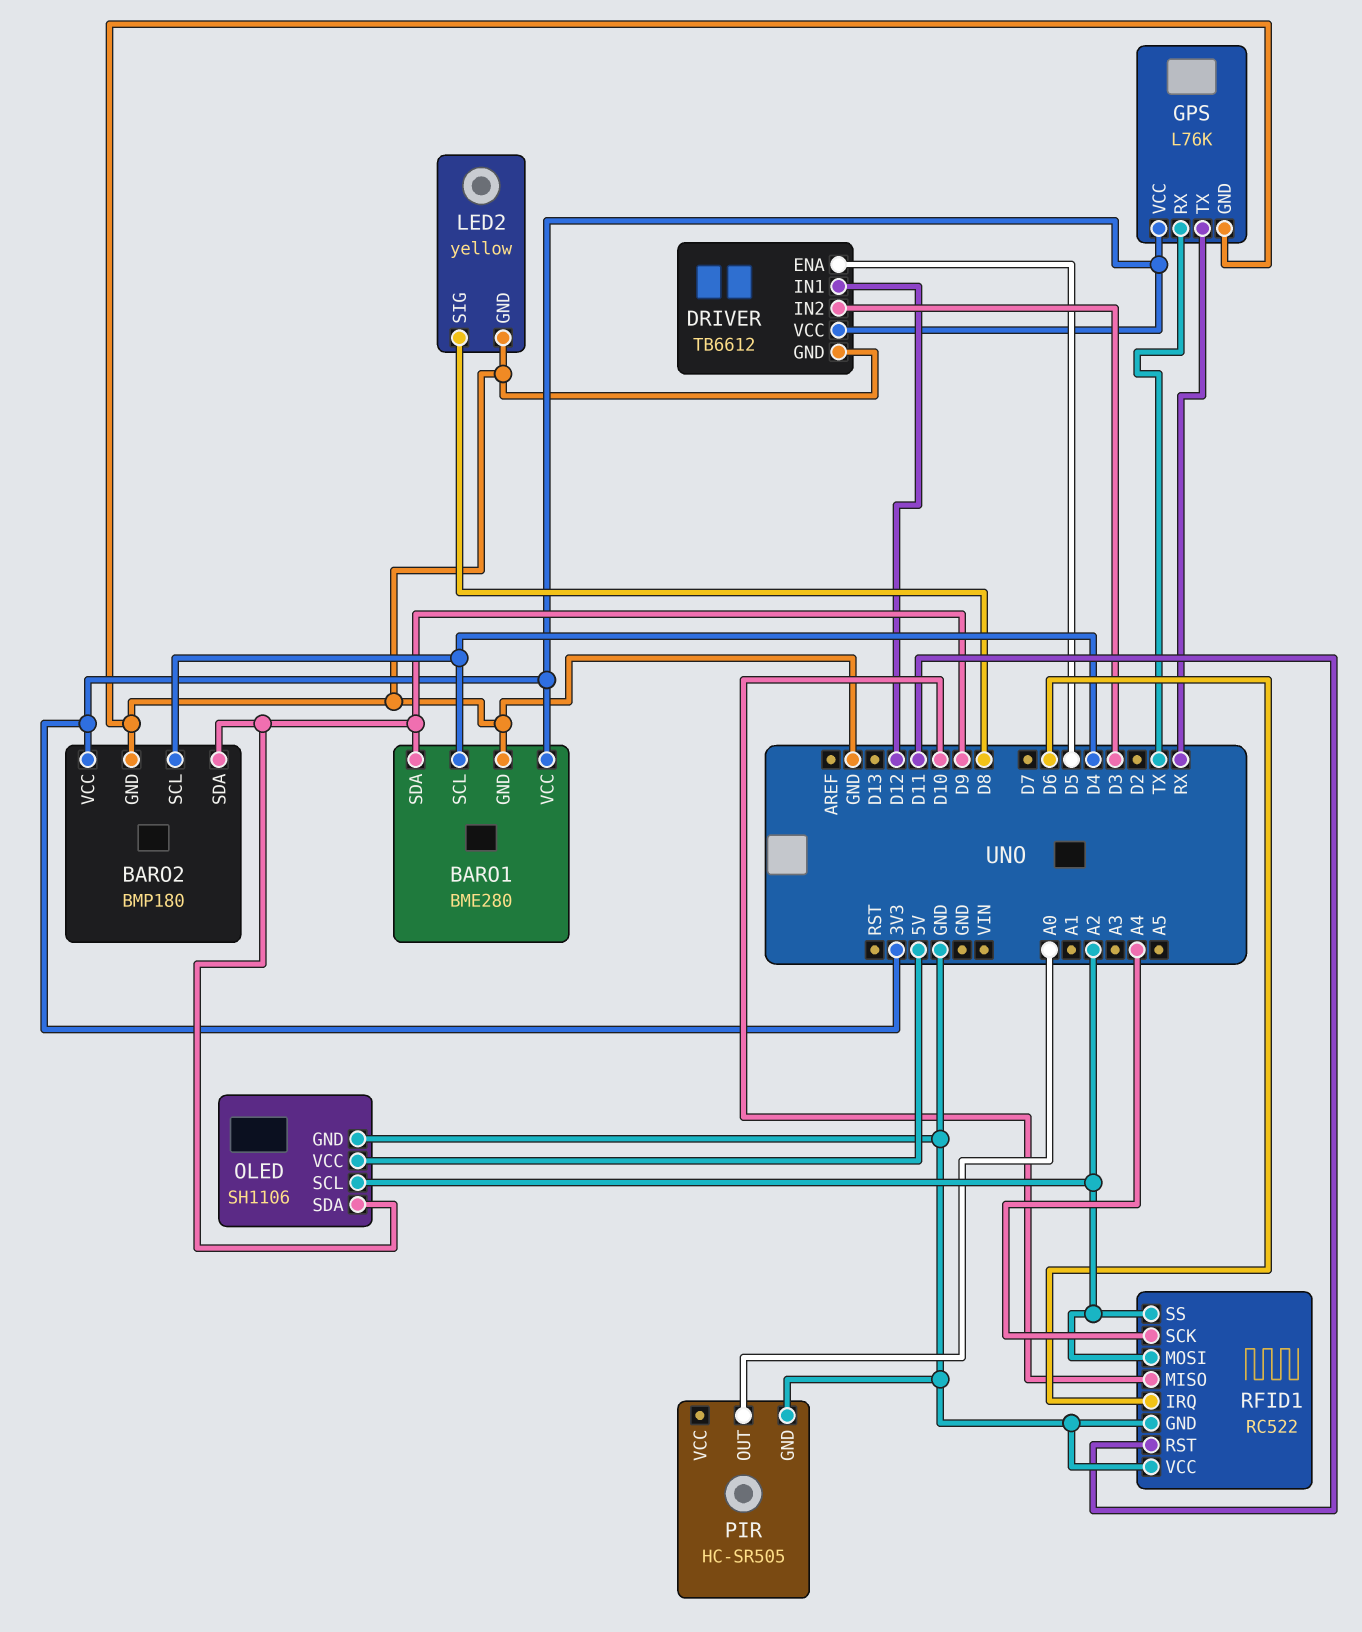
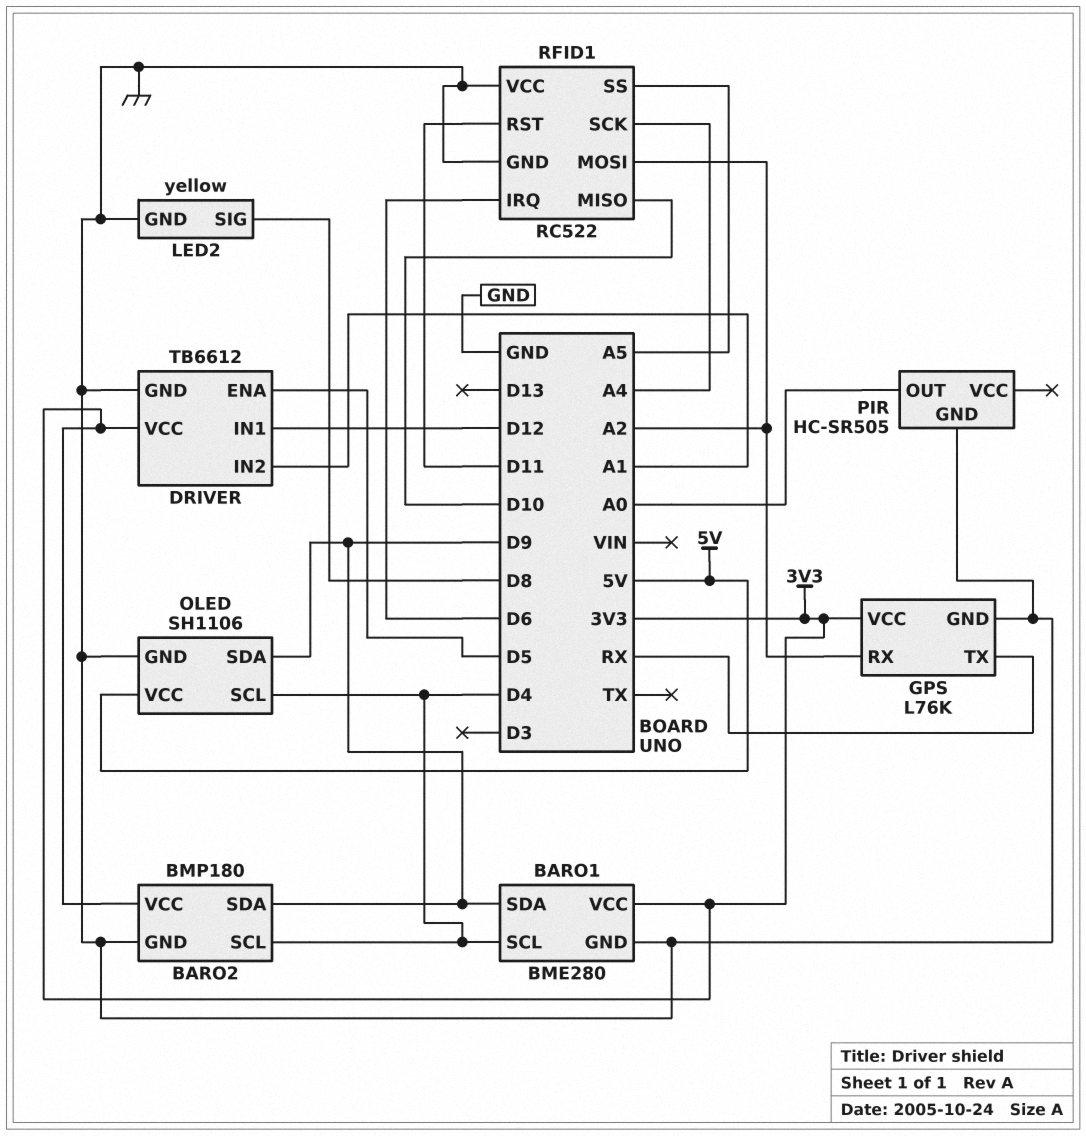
DRIVER pin IN2: D3 -> A1
GPS pin RX: TX -> A2
OLED pin SCL: A2 -> D4
RFID1 pin SS: A2 -> A5

